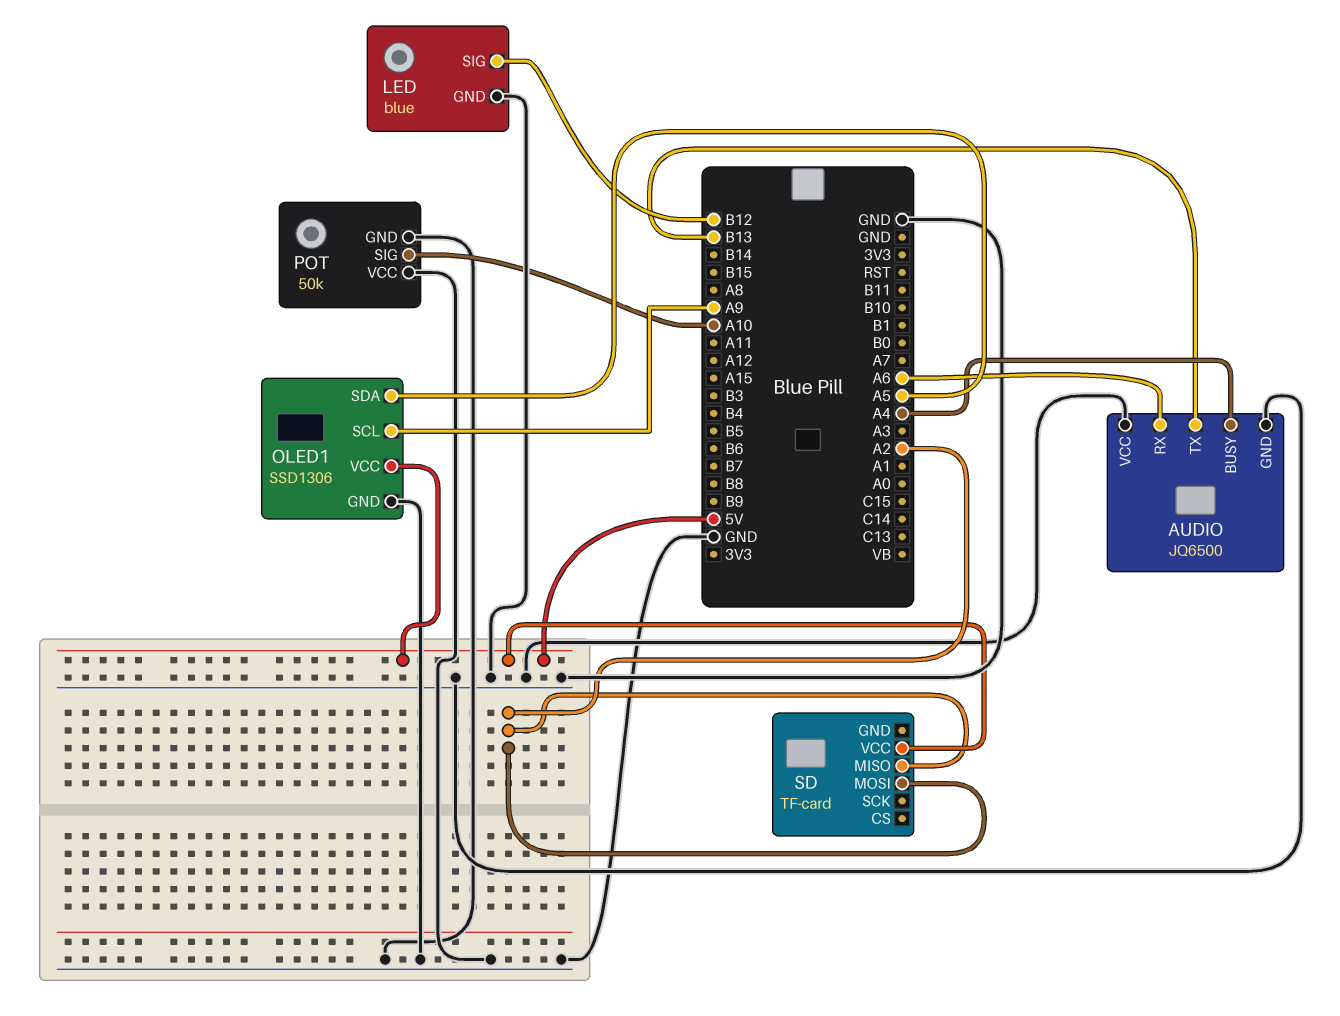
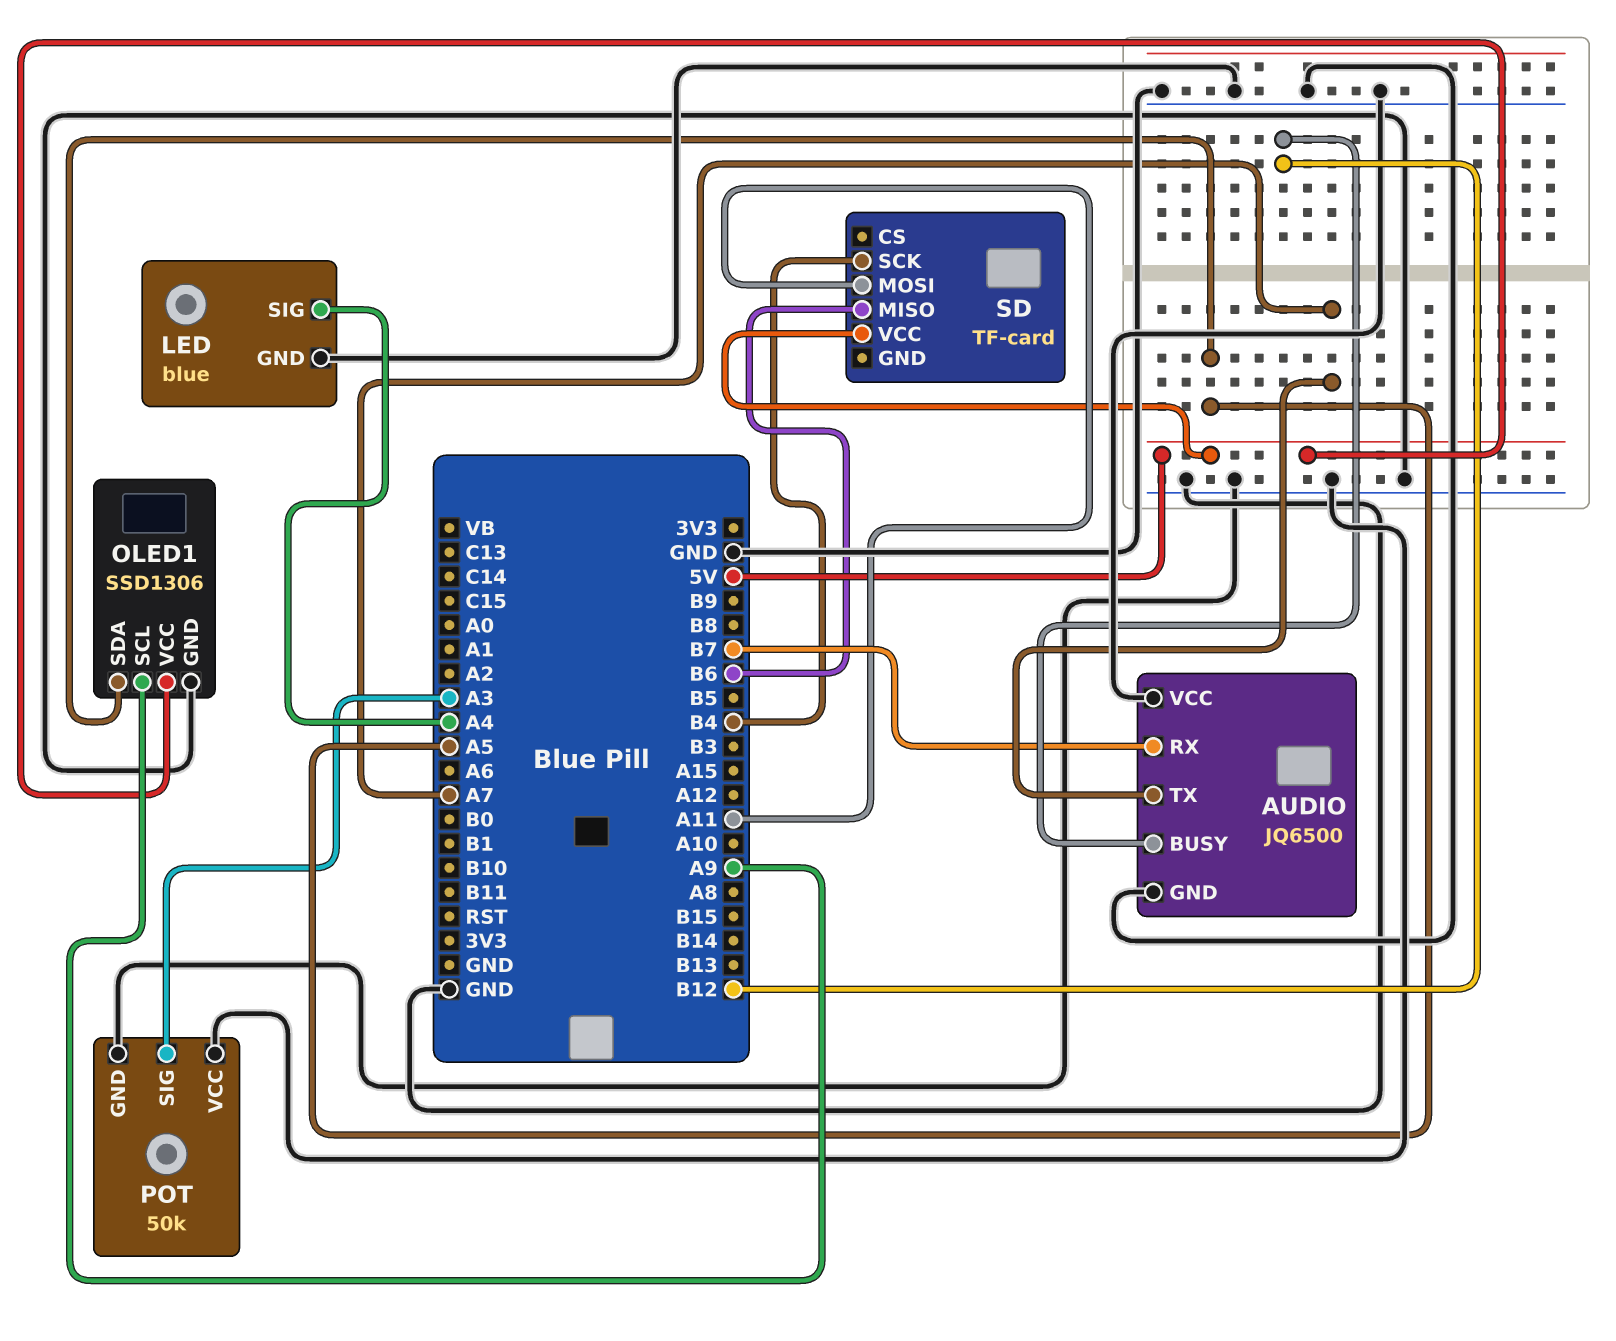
AUDIO pin BUSY: A4 -> B12
AUDIO pin RX: A6 -> B7
AUDIO pin TX: B13 -> A7
LED pin SIG: B12 -> A4
POT pin SIG: A10 -> A3
SD pin MISO: A2 -> B6
SD pin MOSI: A2 -> A11
SD pin SCK: none -> B4

